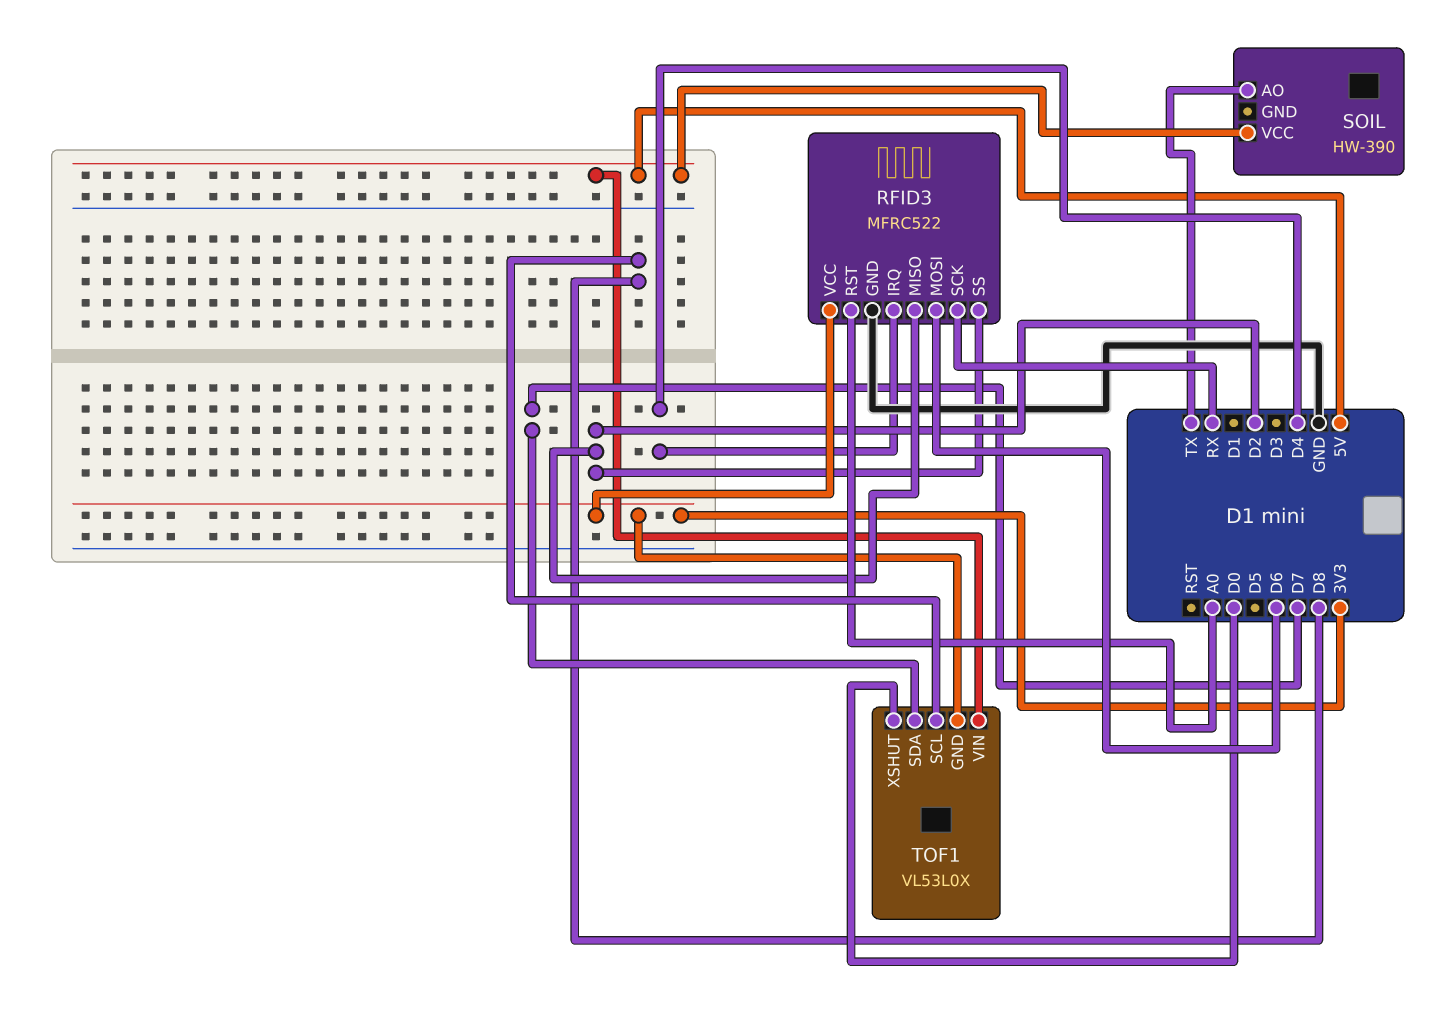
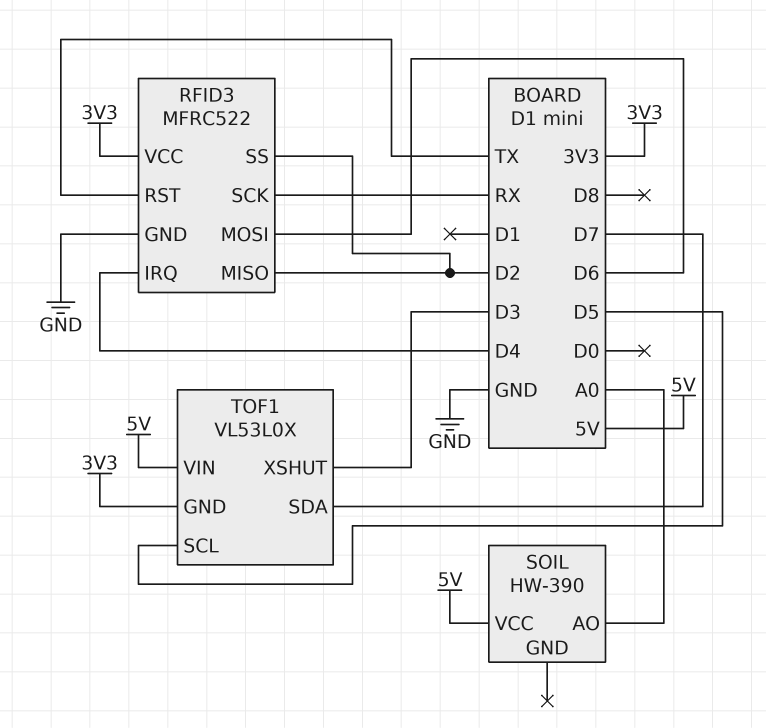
RFID3 pin RST: A0 -> TX
SOIL pin AO: TX -> A0
TOF1 pin SCL: D8 -> D5
TOF1 pin XSHUT: D0 -> D3

